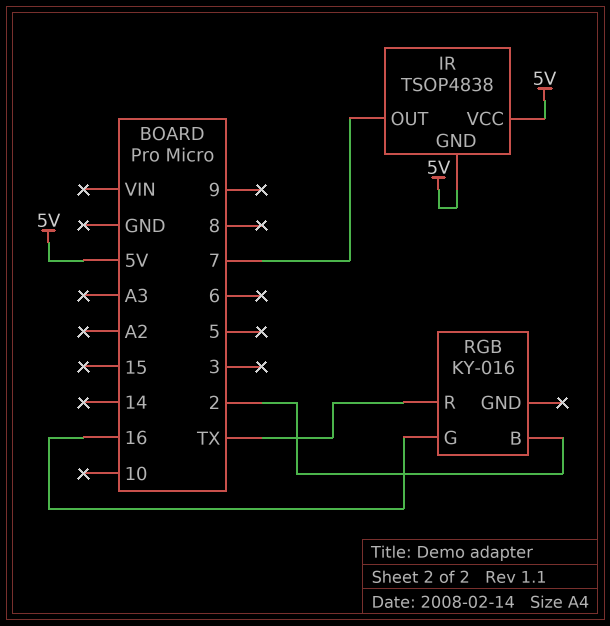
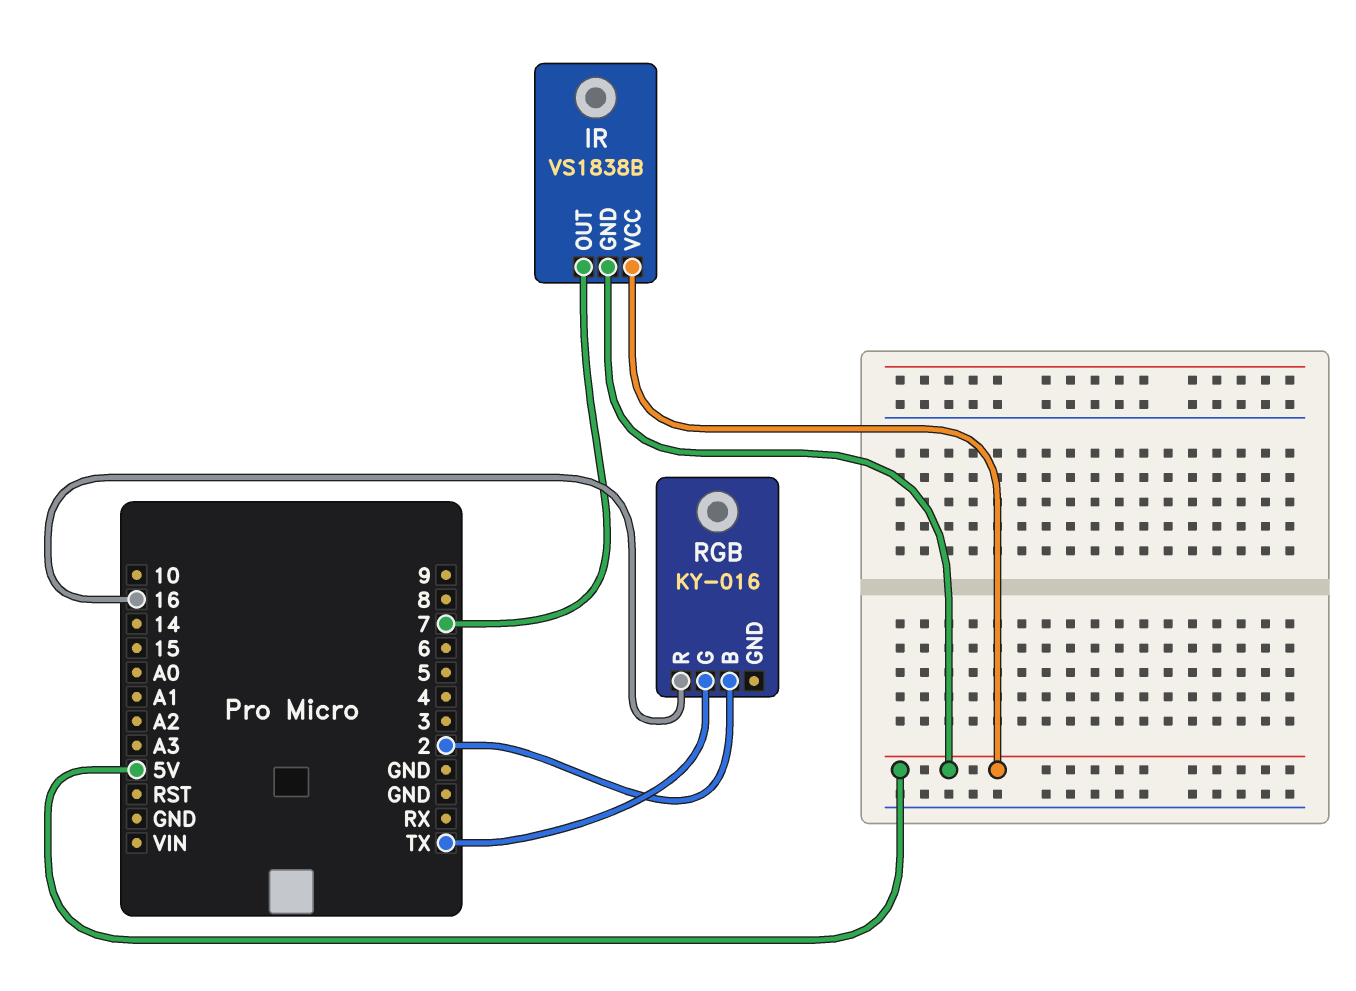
IR: TSOP4838 -> VS1838B
RGB pin G: 16 -> TX
RGB pin R: TX -> 16

